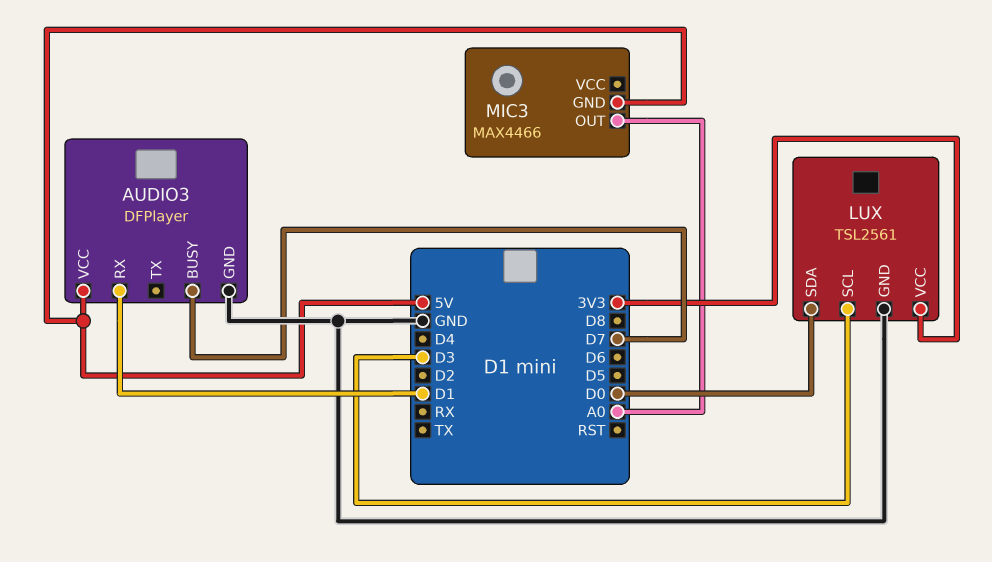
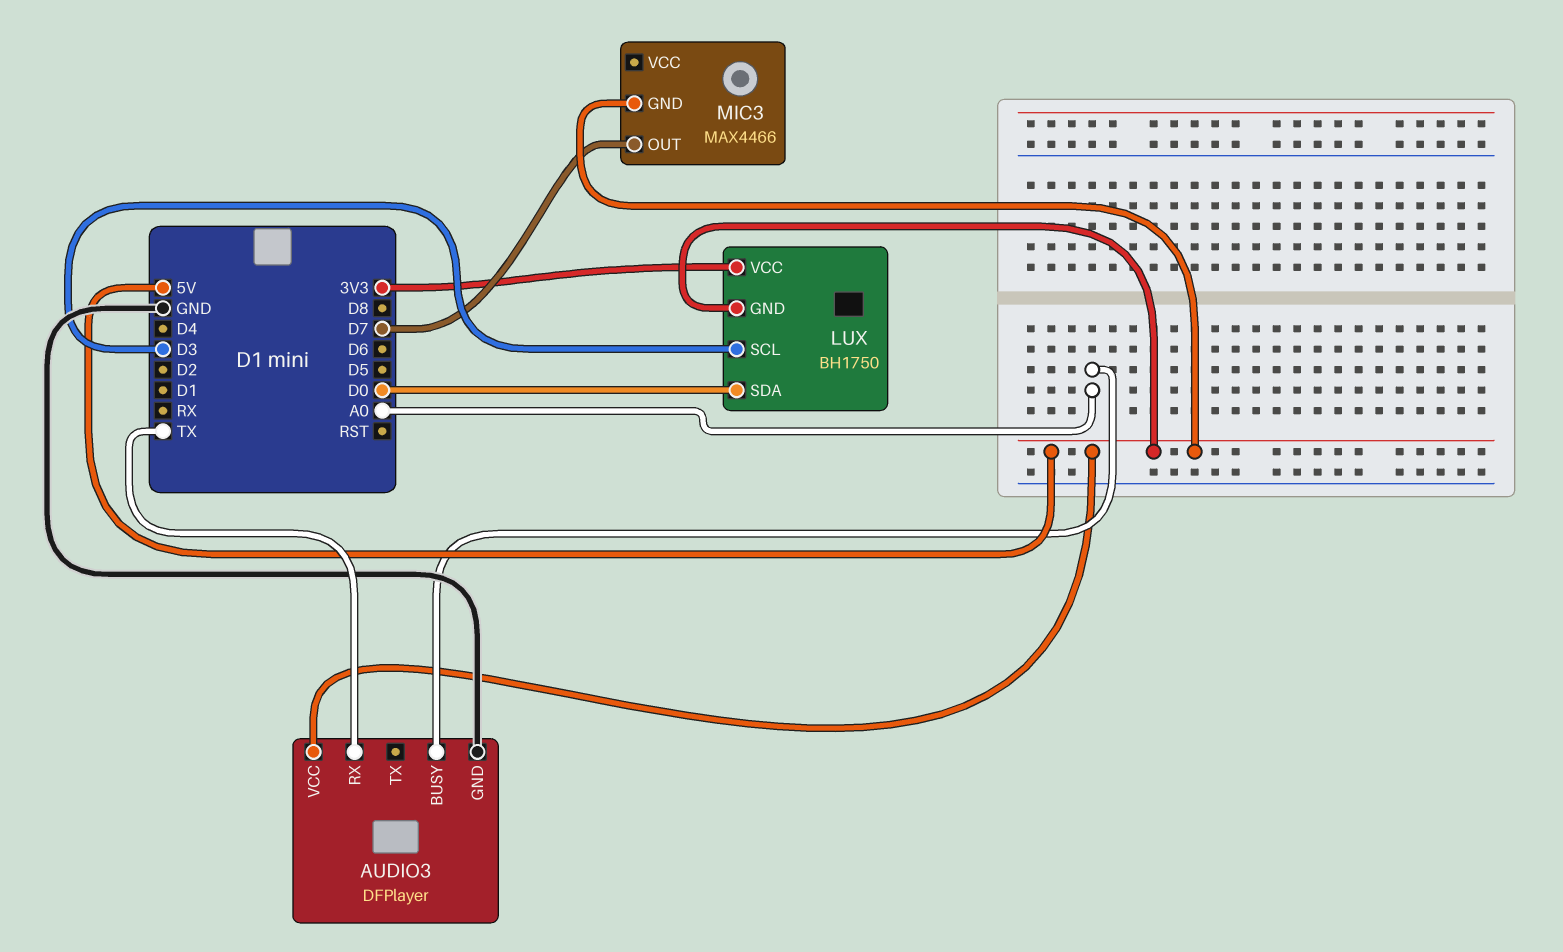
AUDIO3 pin BUSY: D7 -> A0
AUDIO3 pin RX: D1 -> TX
LUX: TSL2561 -> BH1750
LUX pin GND: GND -> 5V
MIC3 pin OUT: A0 -> D7

